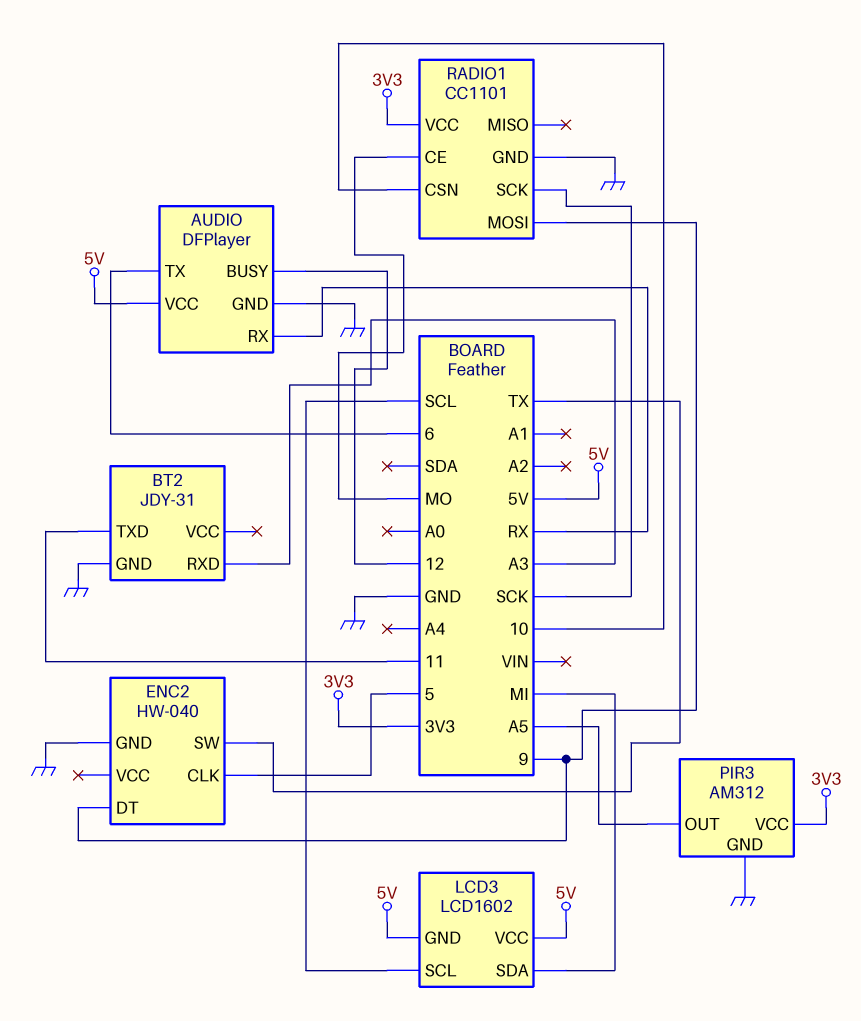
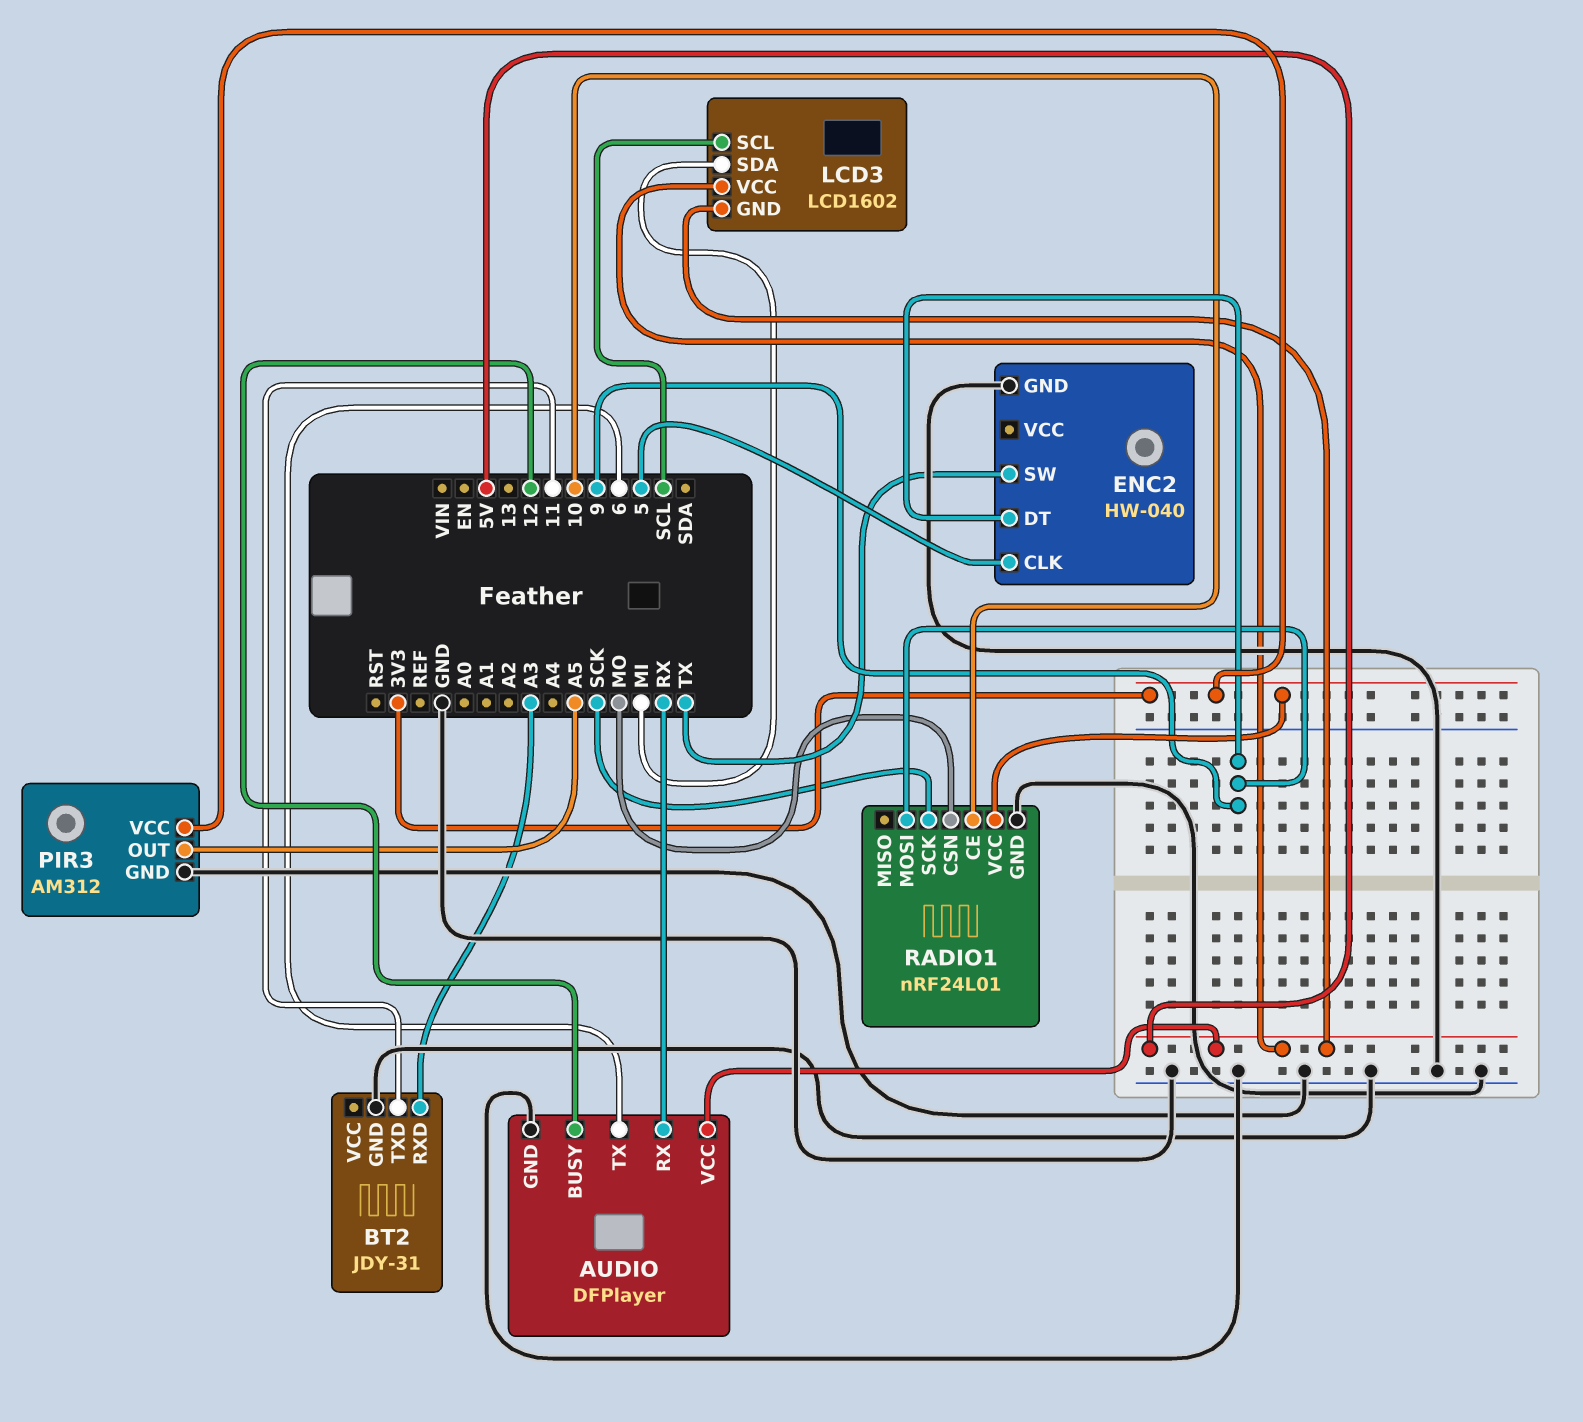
RADIO1: CC1101 -> nRF24L01
RADIO1 pin CE: MO -> 10
RADIO1 pin CSN: 10 -> MO

